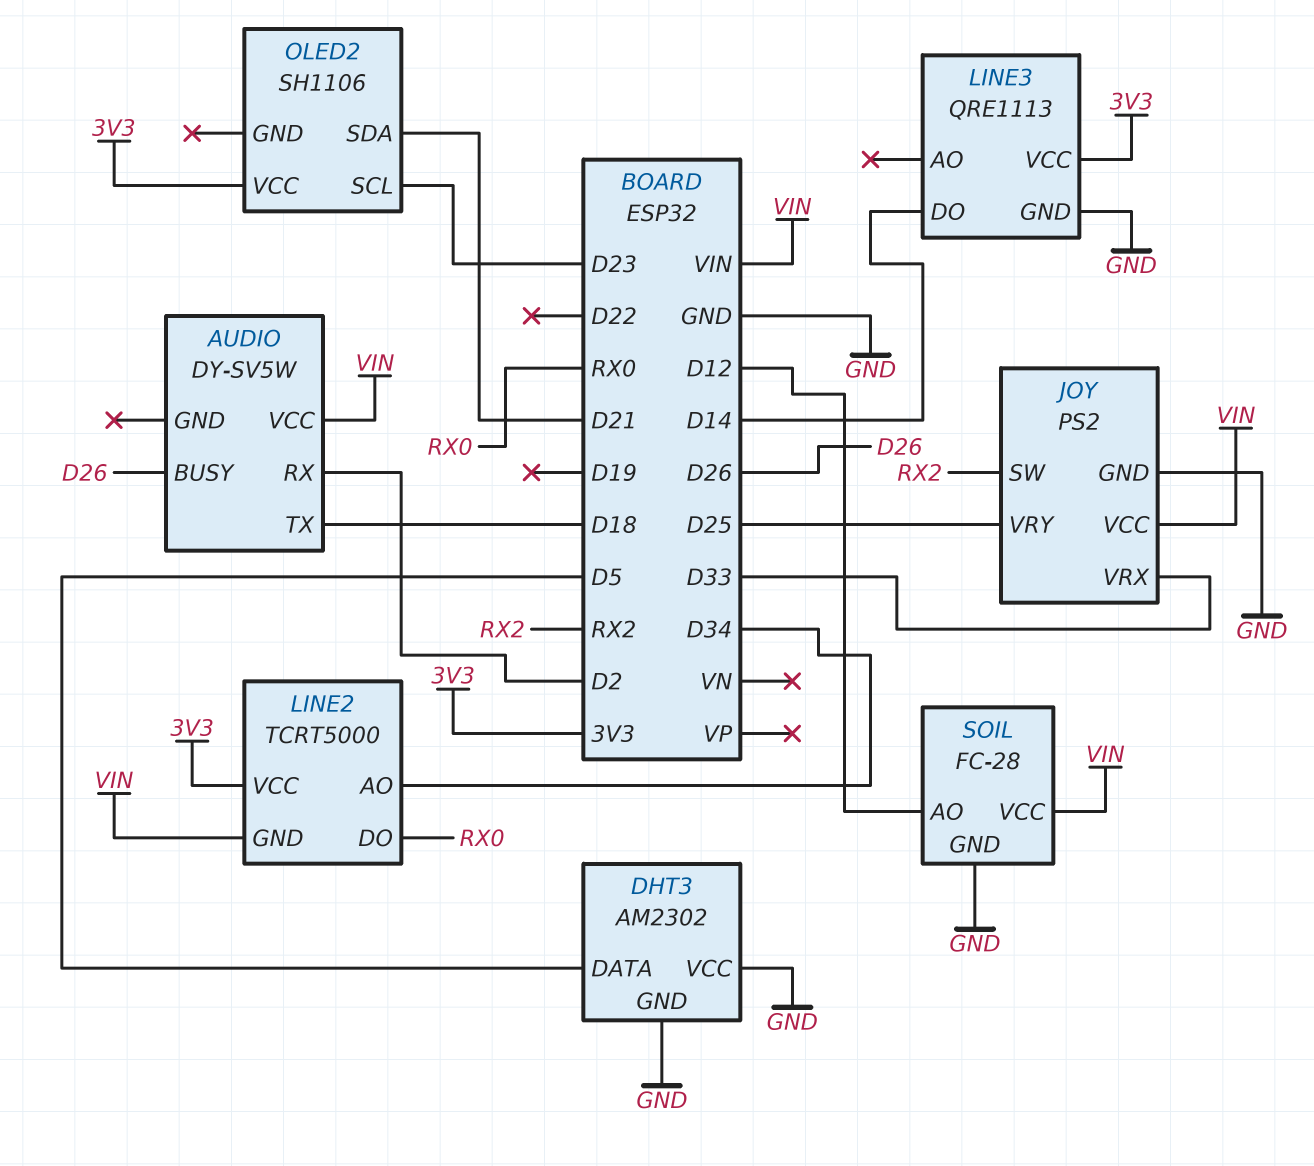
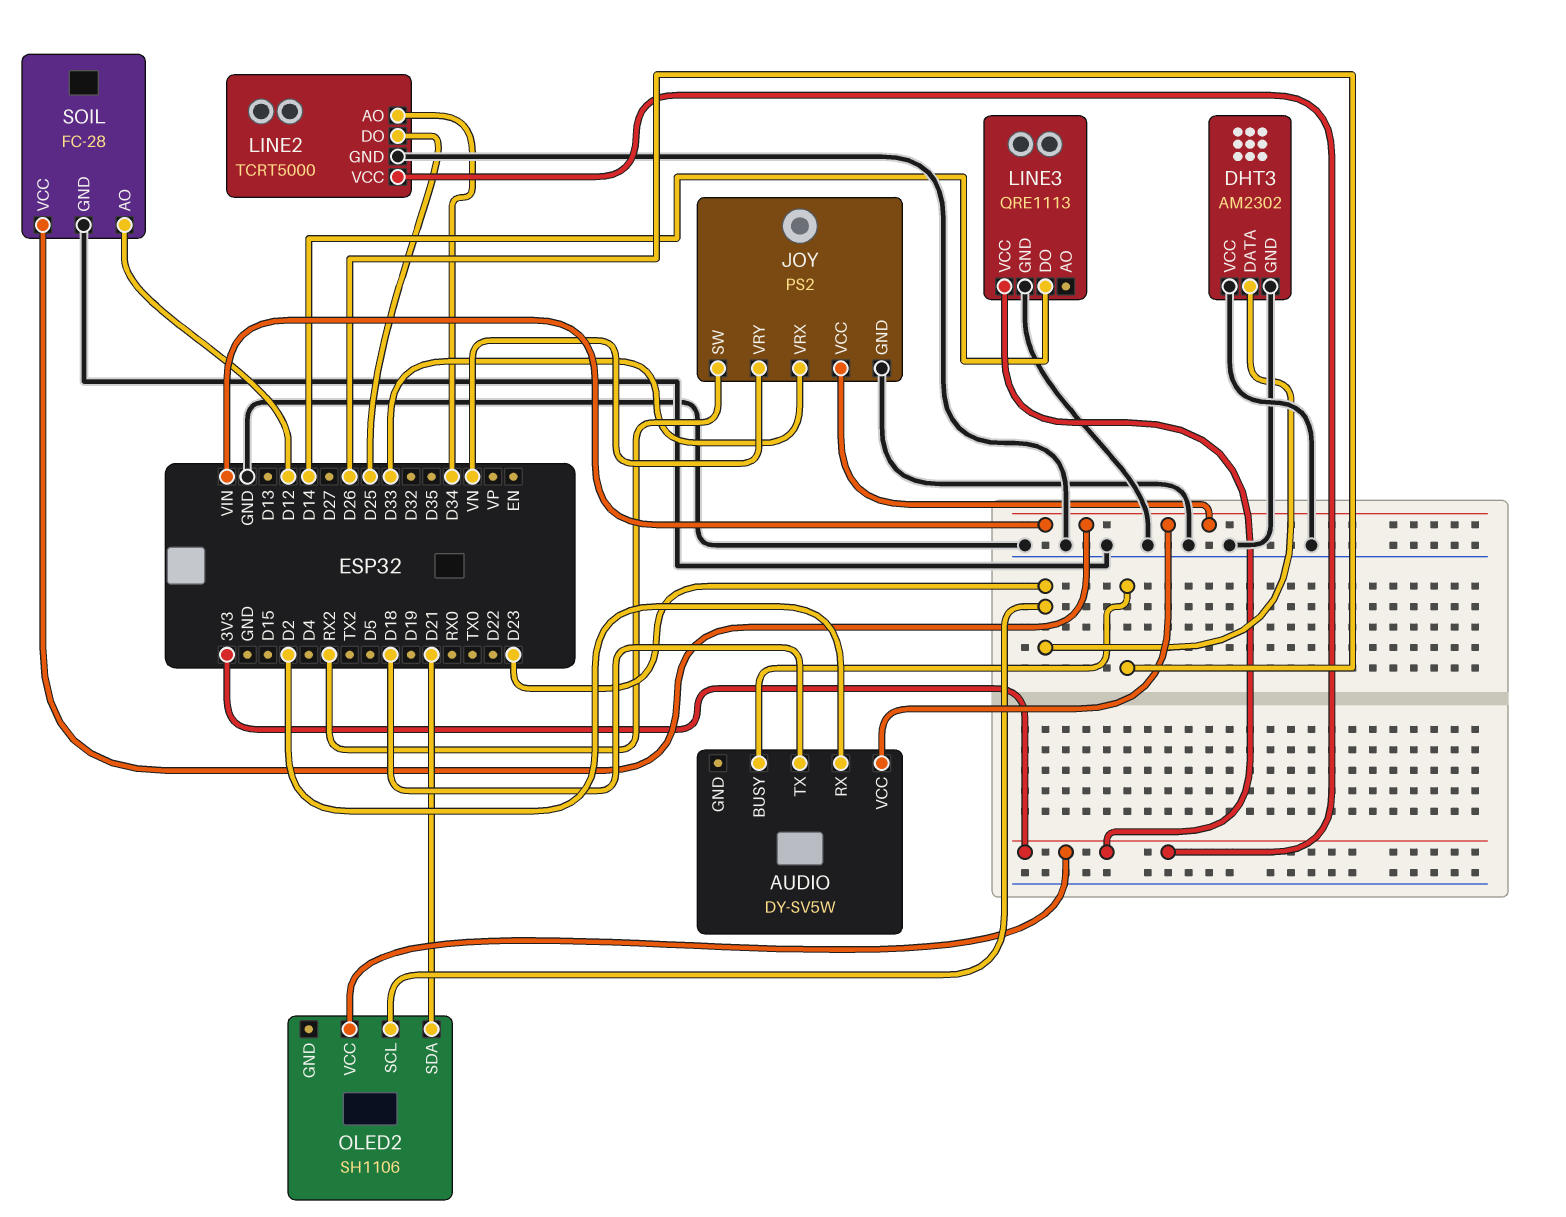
DHT3 pin DATA: D5 -> D23
JOY pin VRY: D25 -> VN
LINE2 pin DO: RX0 -> D25
LINE2 pin GND: VIN -> GND

